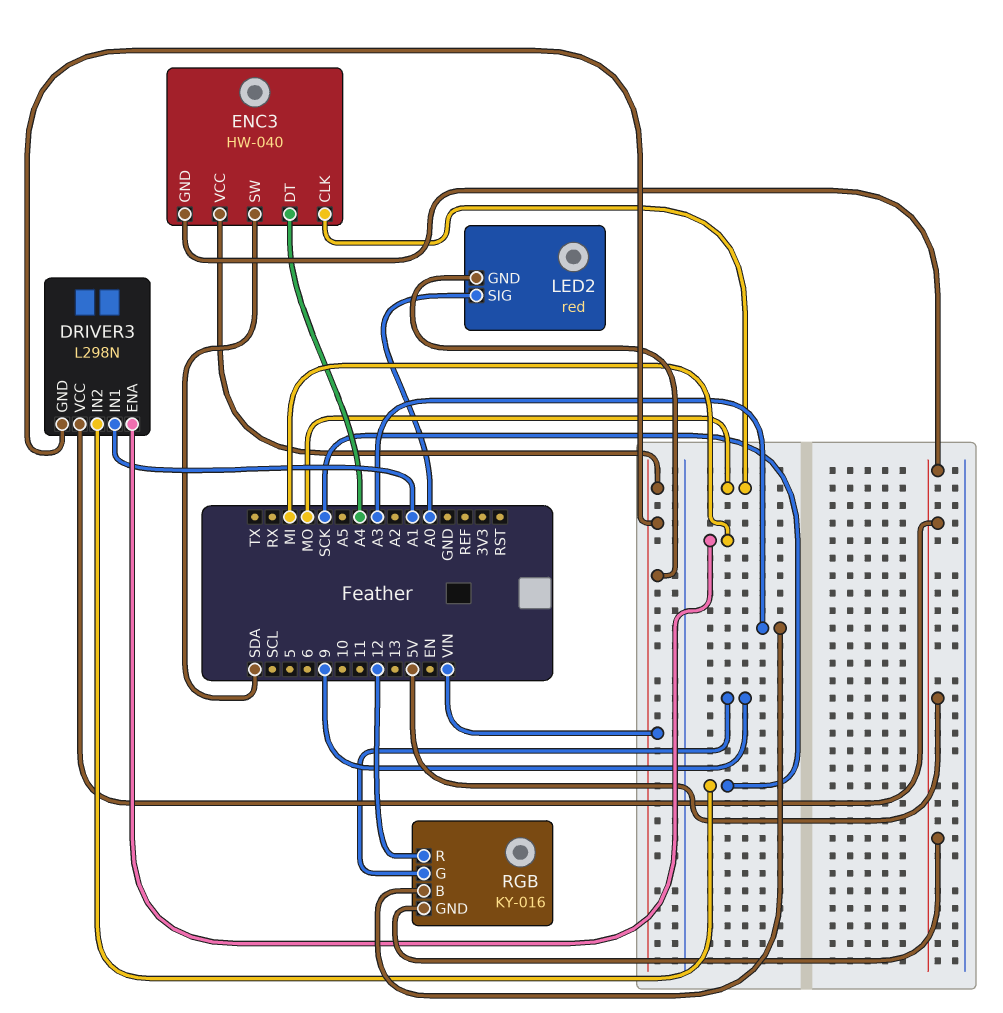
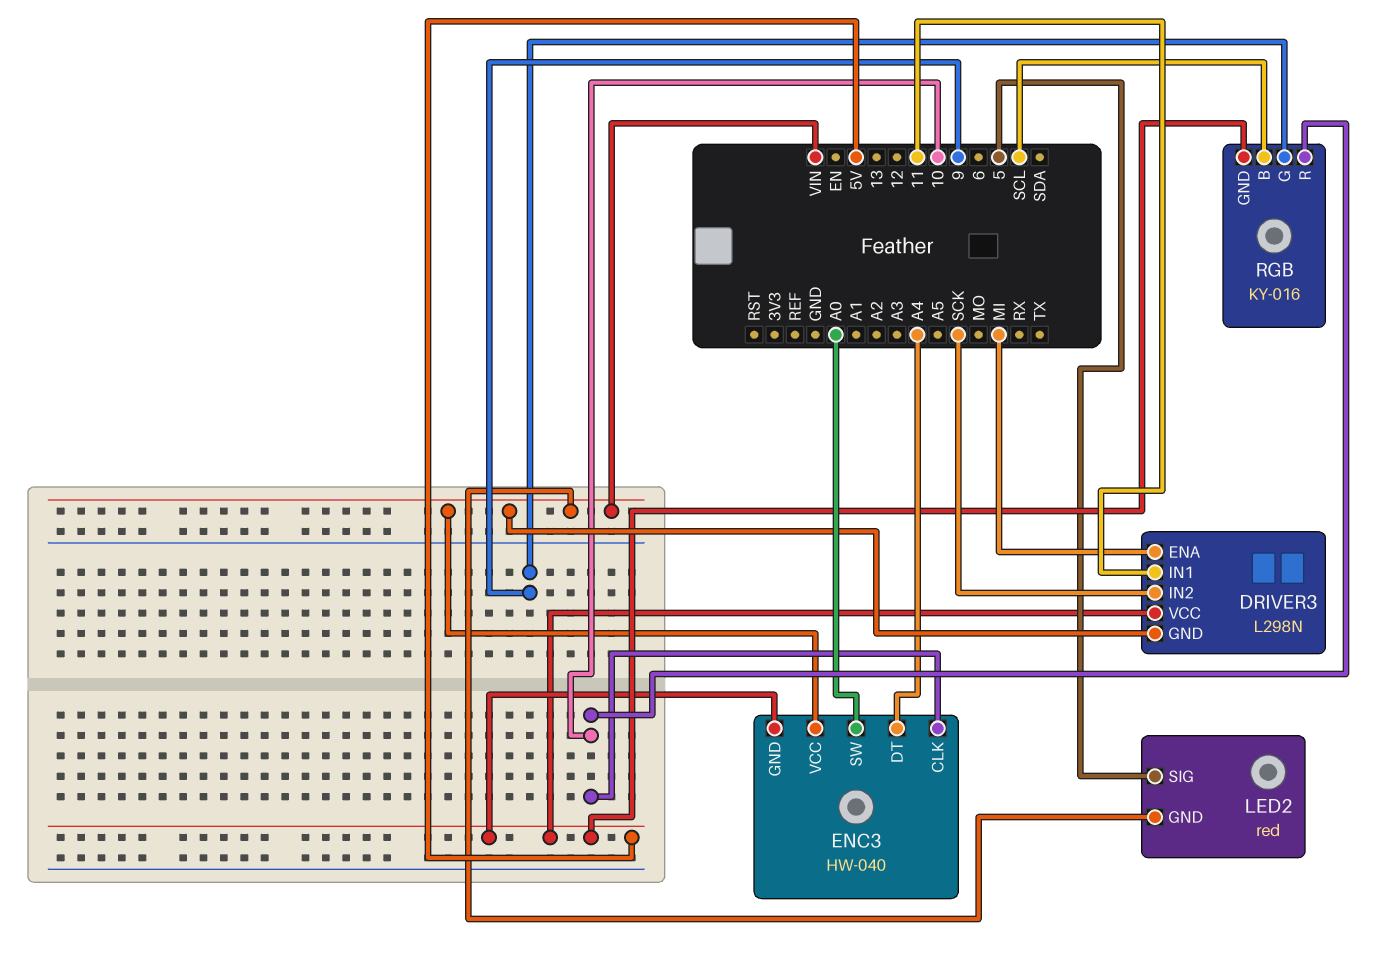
DRIVER3 pin IN1: A1 -> 11
ENC3 pin CLK: MO -> 10
ENC3 pin SW: SDA -> A0
LED2 pin SIG: A0 -> 5
RGB pin B: A3 -> SCL
RGB pin R: 12 -> 10

